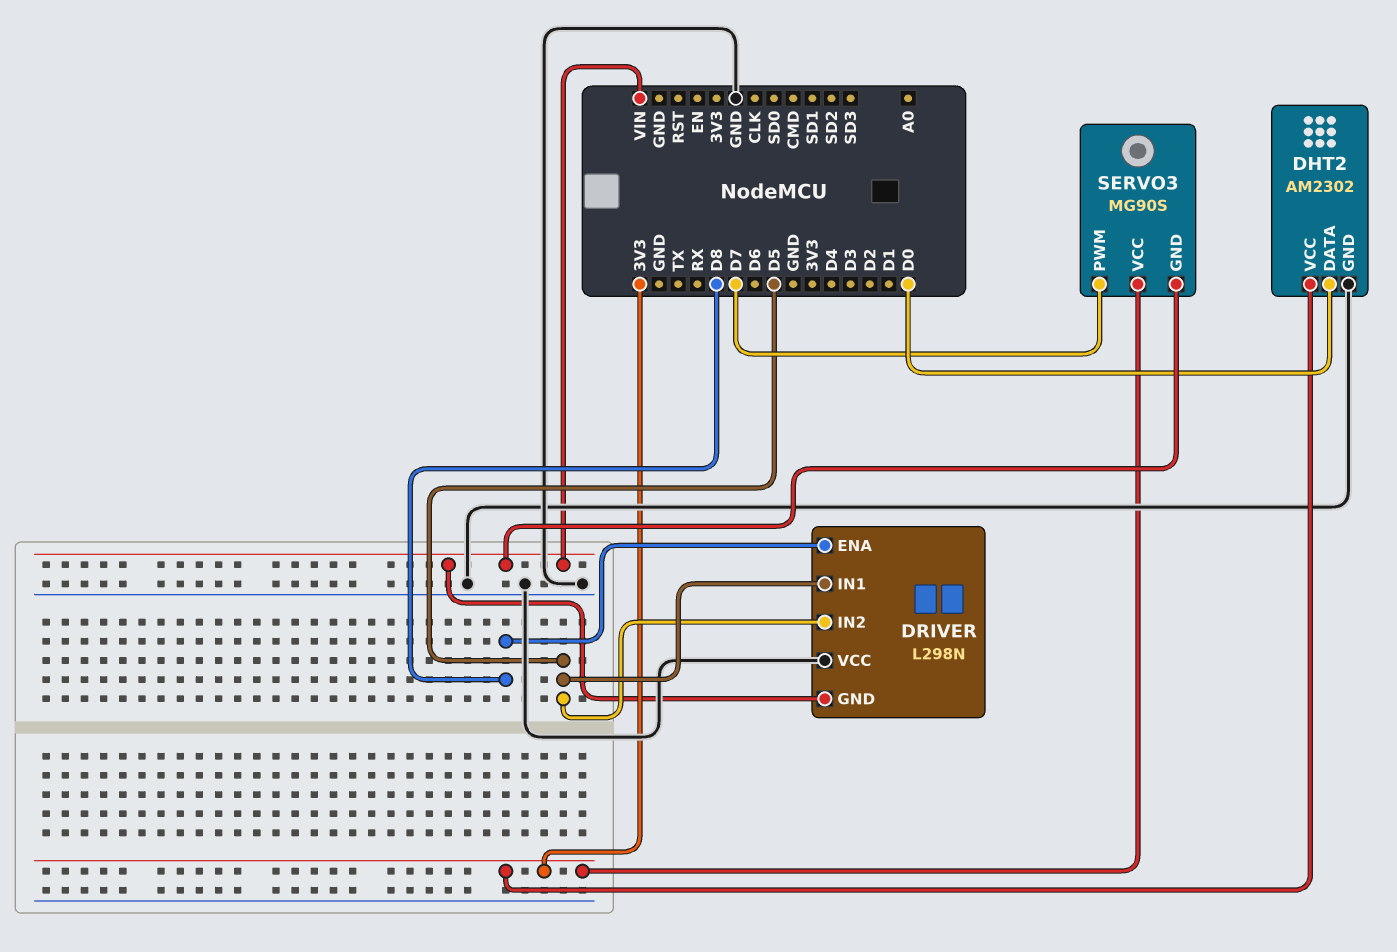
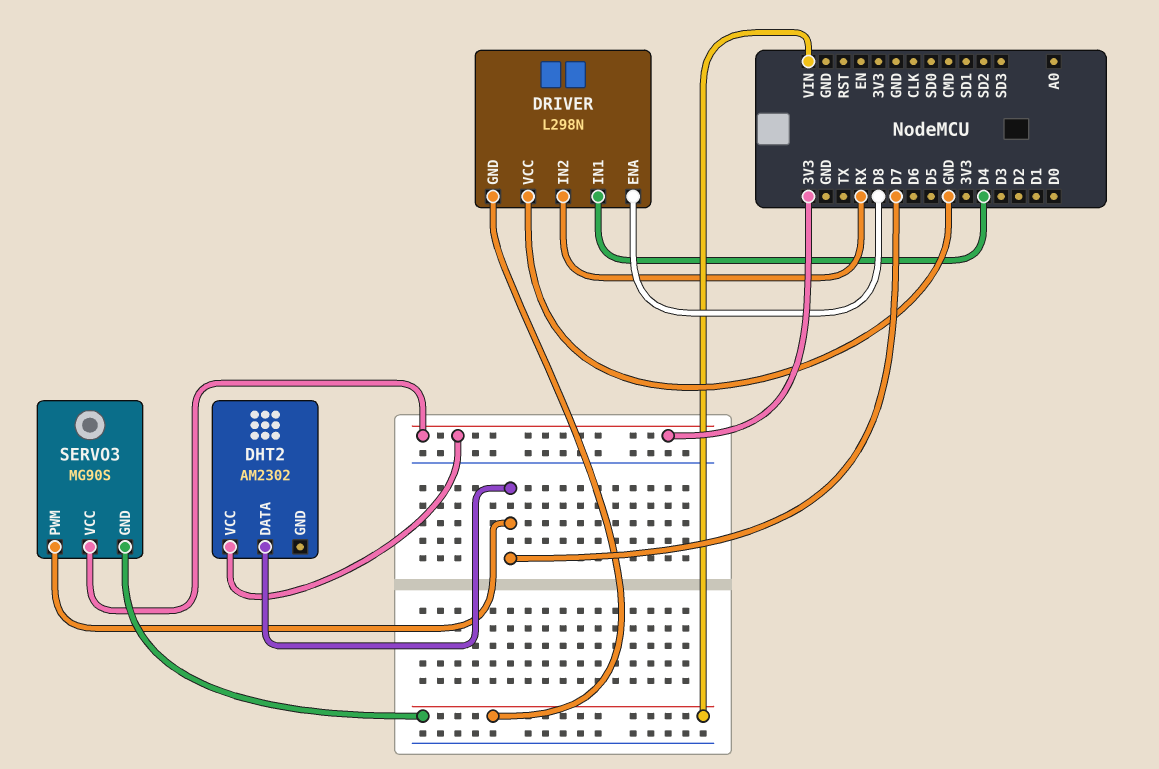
DHT2 pin DATA: D0 -> D7
DHT2 pin GND: GND -> none
DRIVER pin IN1: D5 -> D4
DRIVER pin IN2: D5 -> RX

